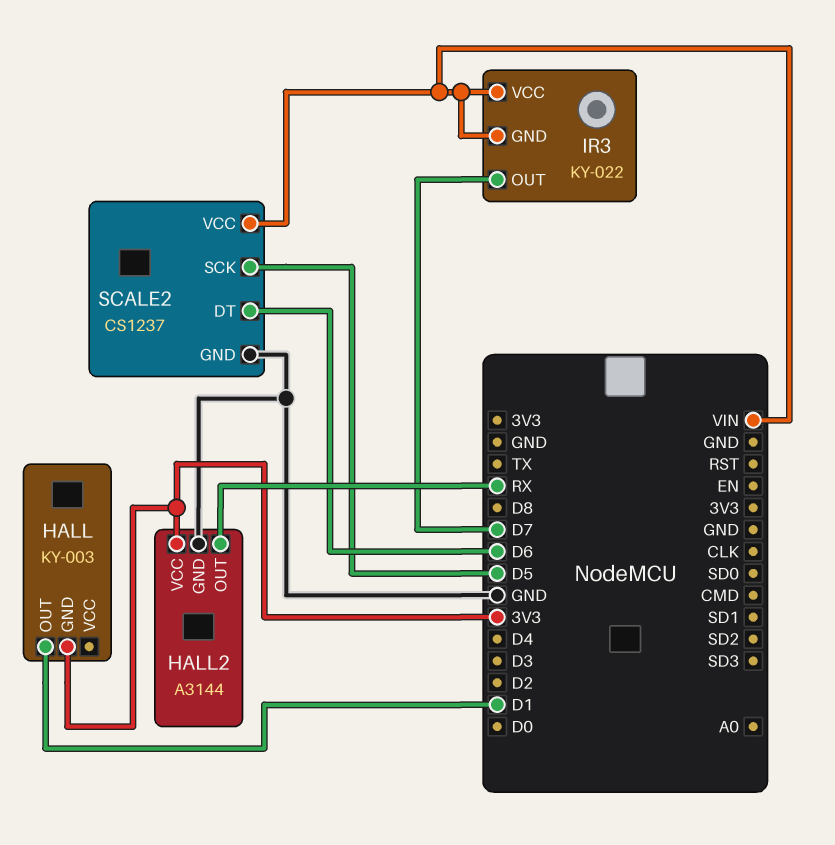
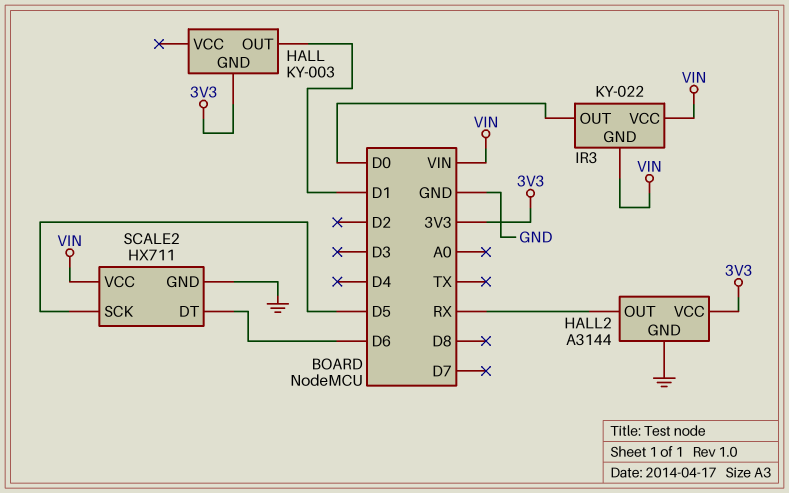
IR3 pin OUT: D7 -> D0
SCALE2: CS1237 -> HX711

